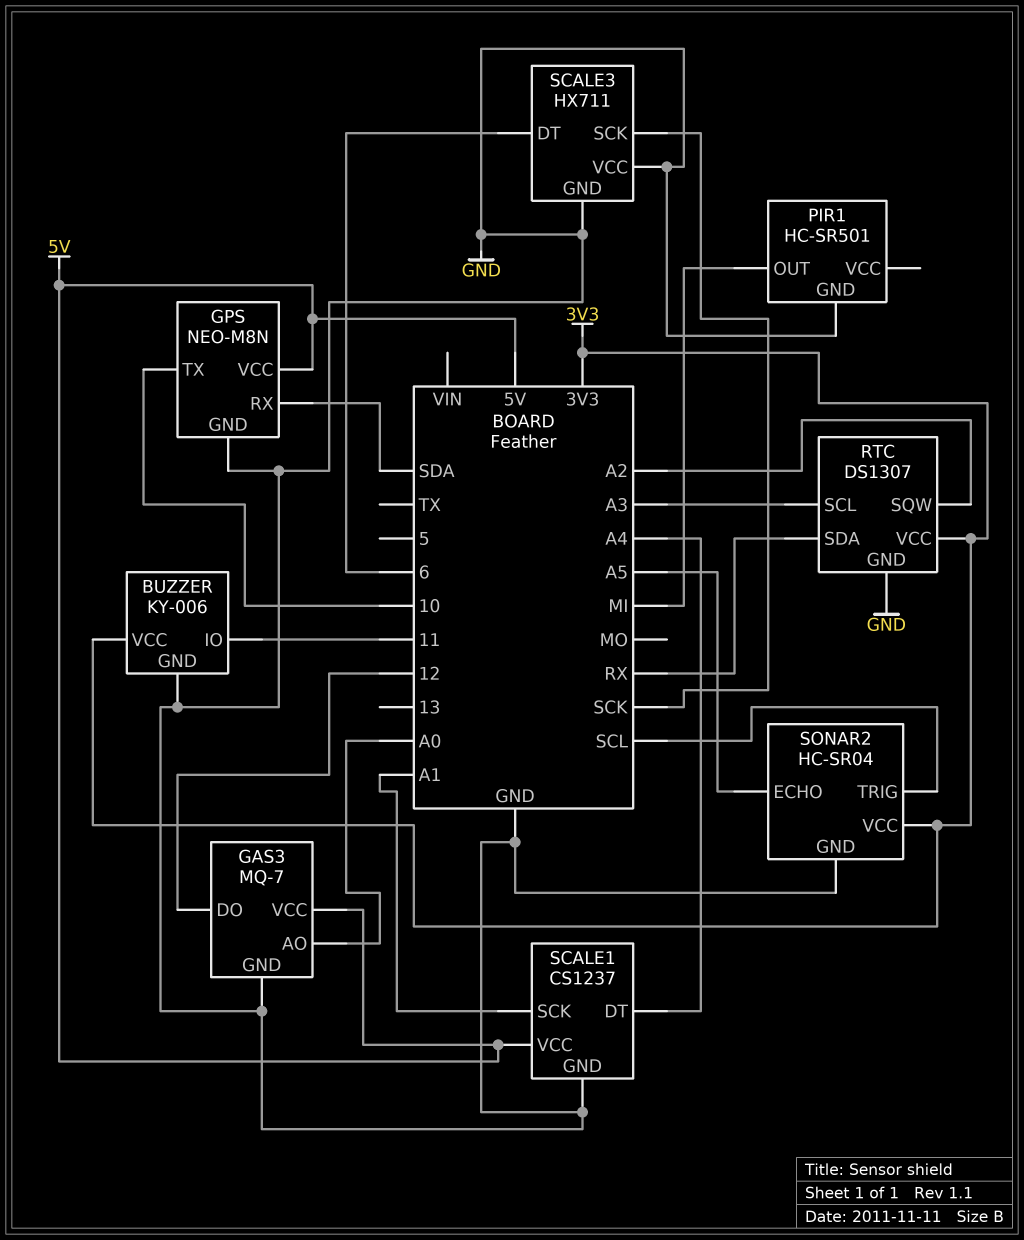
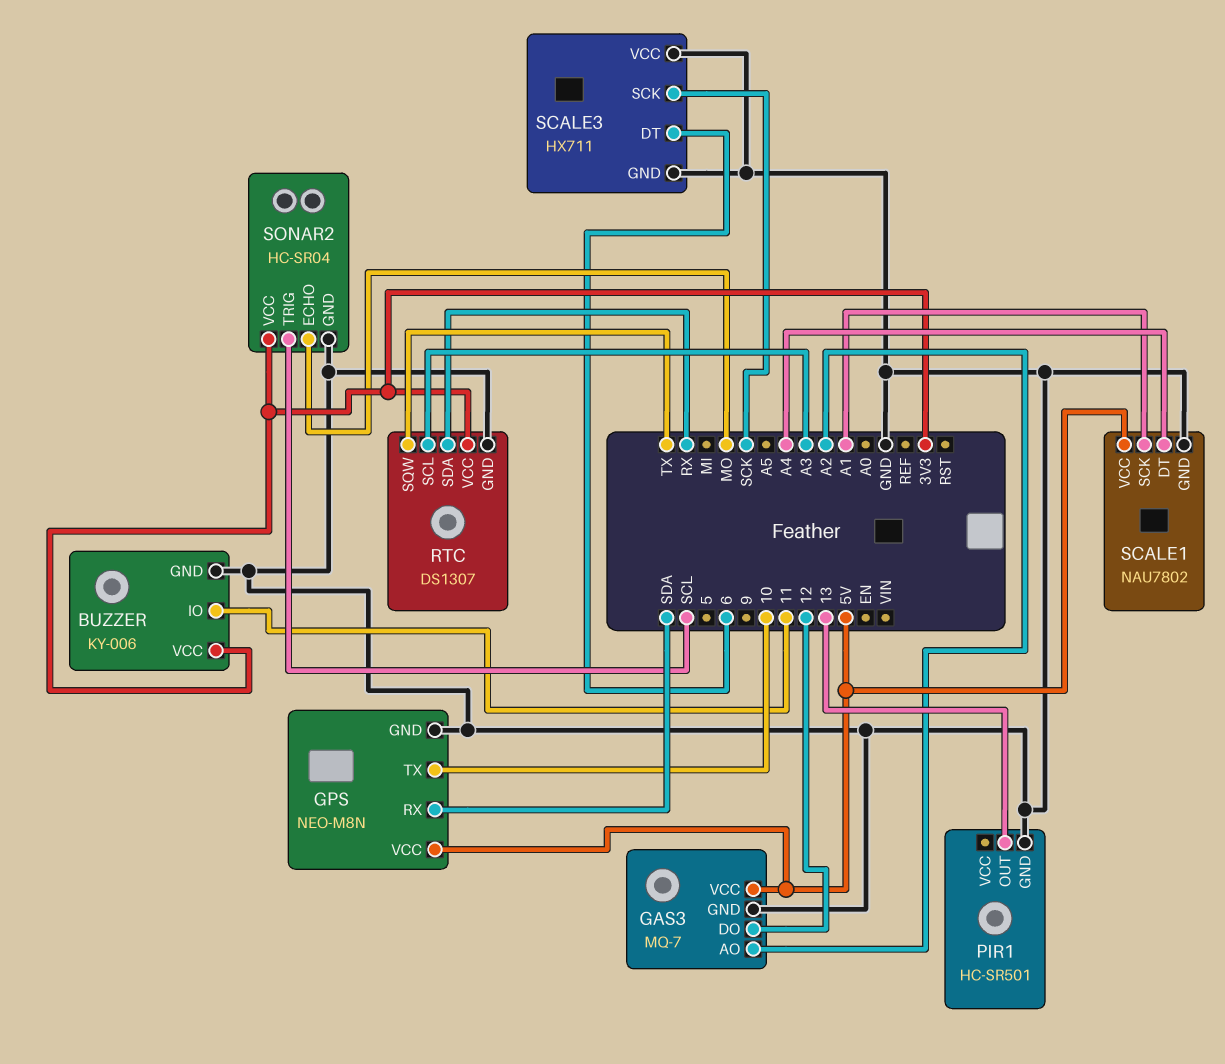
GAS3 pin AO: A0 -> A2
PIR1 pin OUT: MI -> 13
RTC pin SQW: A2 -> TX
SCALE1: CS1237 -> NAU7802
SONAR2 pin ECHO: A5 -> MO

